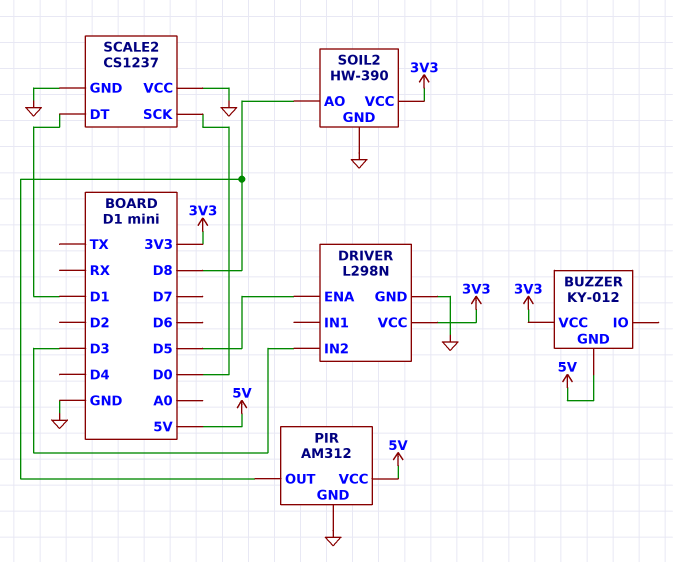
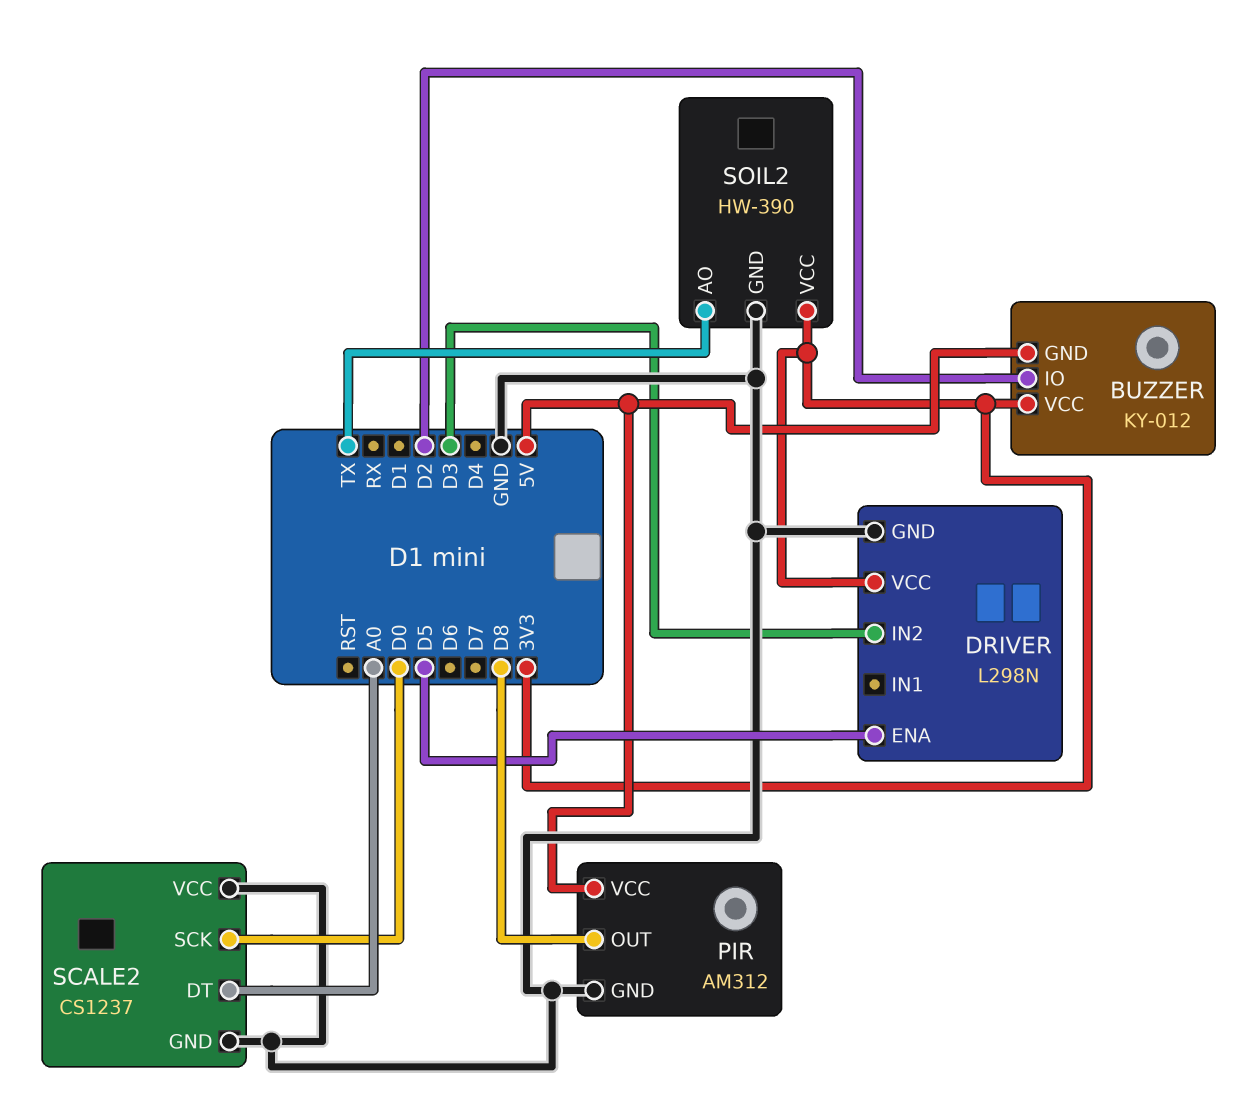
BUZZER pin IO: none -> D2
SCALE2 pin DT: D1 -> A0
SOIL2 pin AO: D8 -> TX

